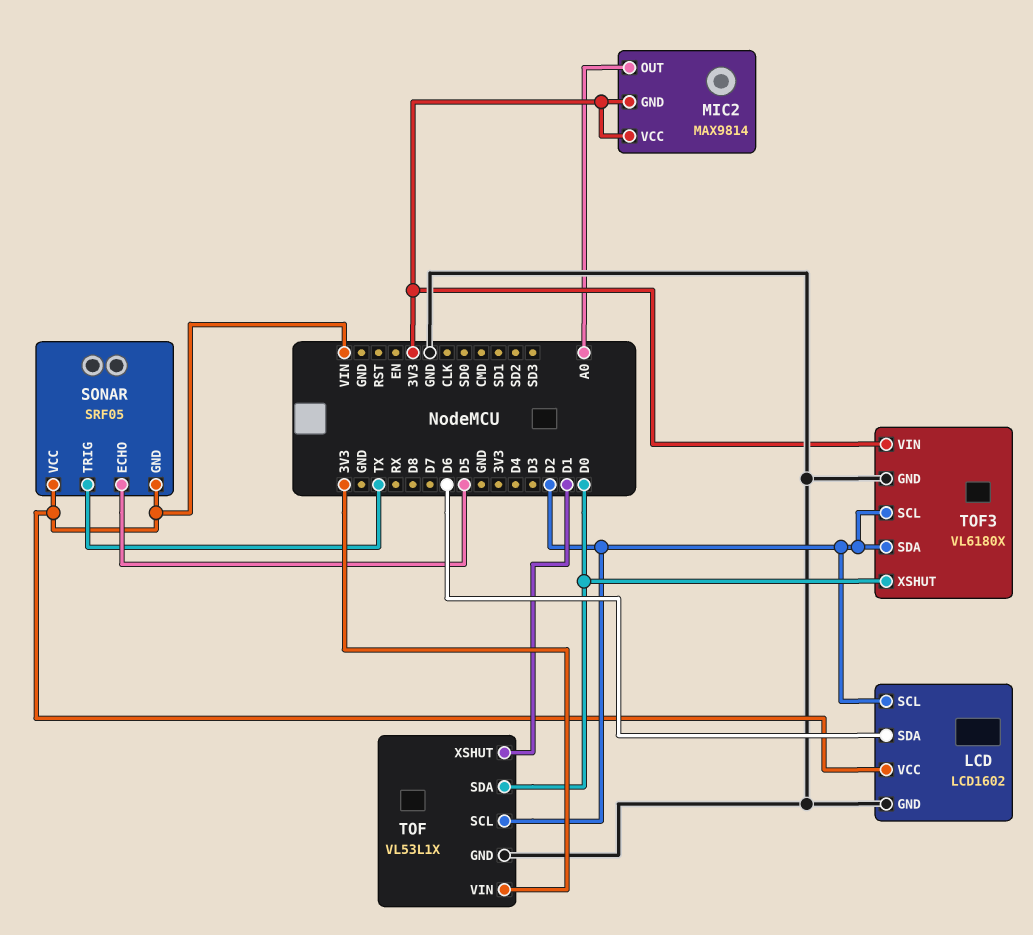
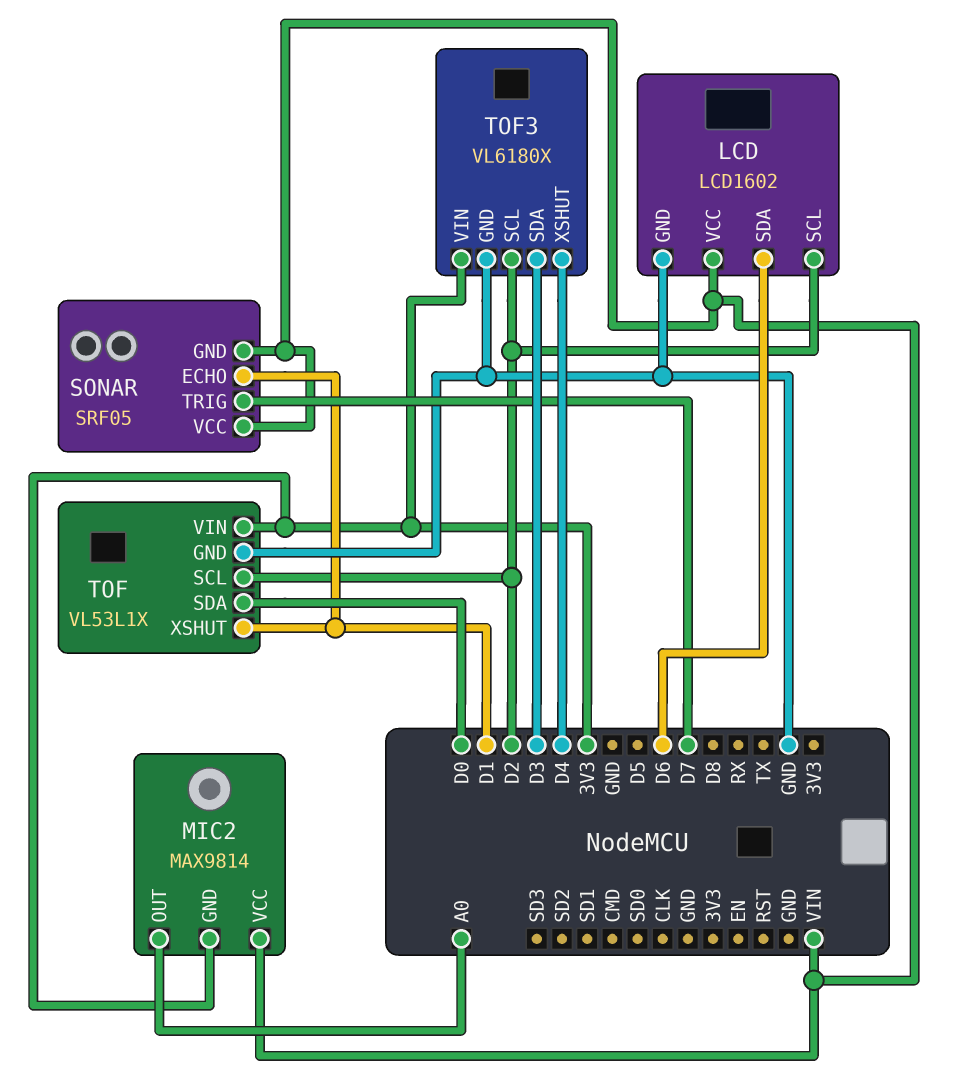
MIC2 pin VCC: 3V3 -> VIN
SONAR pin ECHO: D5 -> D1
SONAR pin TRIG: TX -> D7
TOF3 pin SDA: D2 -> D3
TOF3 pin XSHUT: D0 -> D4

